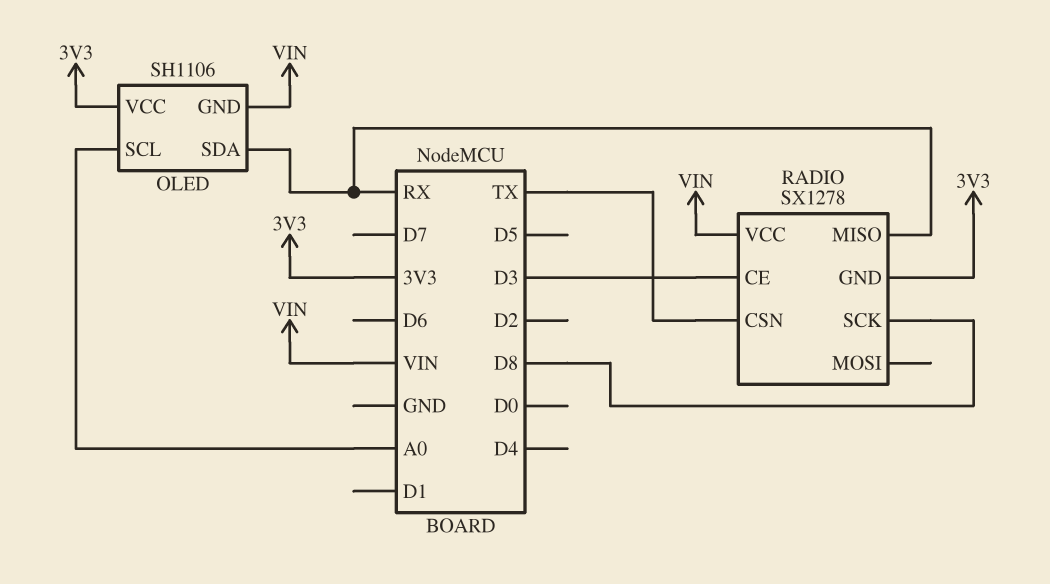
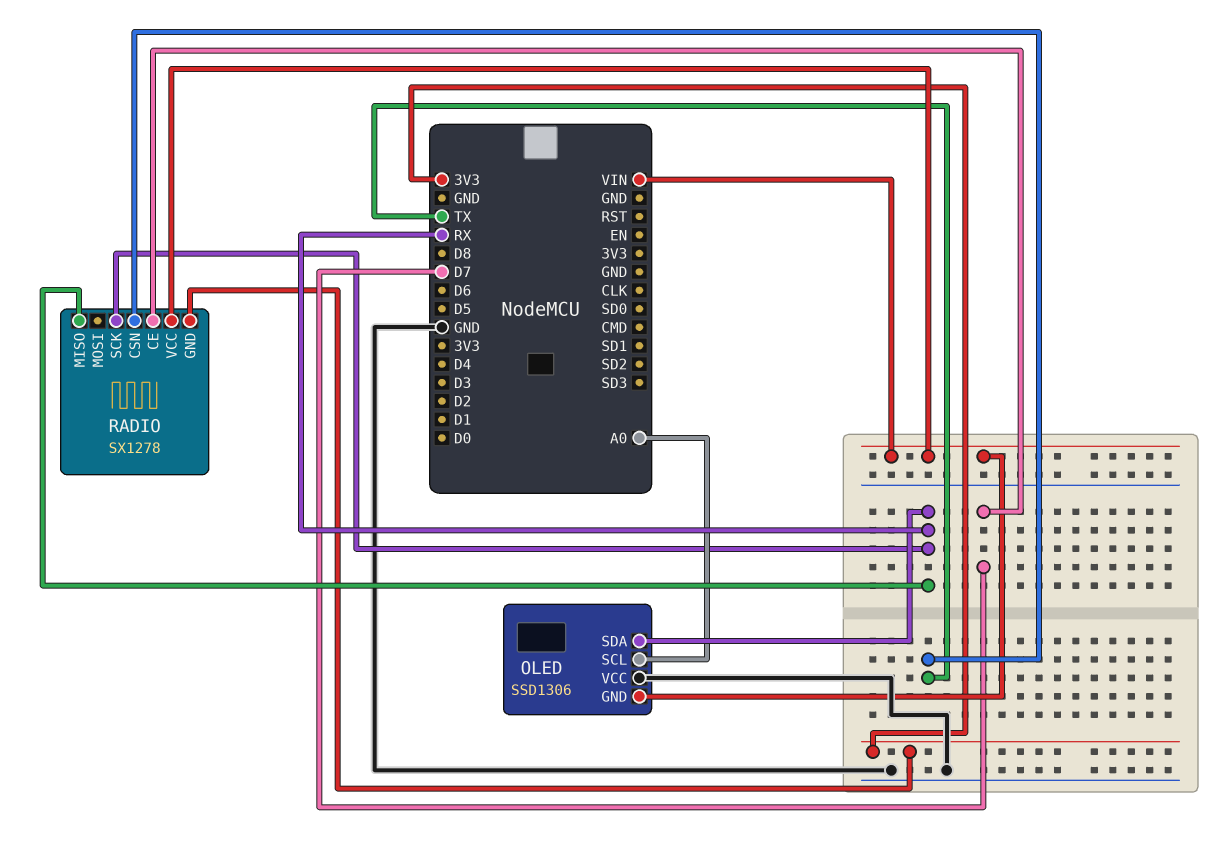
OLED: SH1106 -> SSD1306
OLED pin VCC: 3V3 -> GND
RADIO pin CE: D3 -> D7
RADIO pin SCK: D8 -> RX

